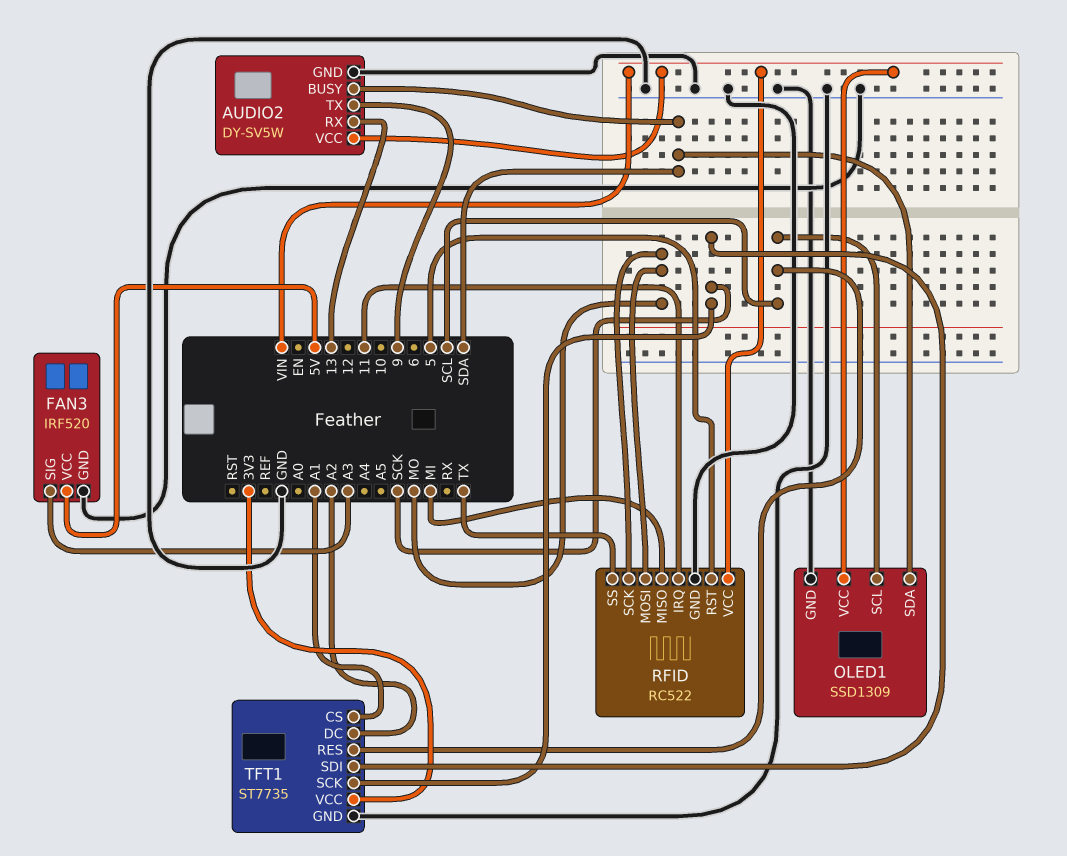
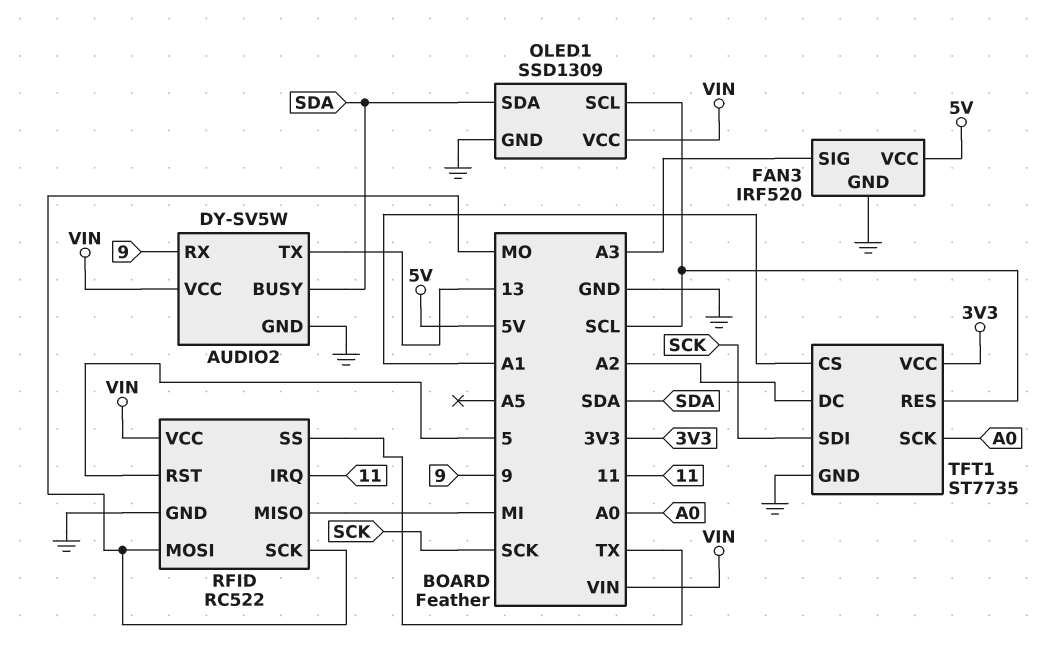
AUDIO2 pin RX: 13 -> 9
AUDIO2 pin TX: 9 -> 13
TFT1 pin SCK: SCK -> A0

